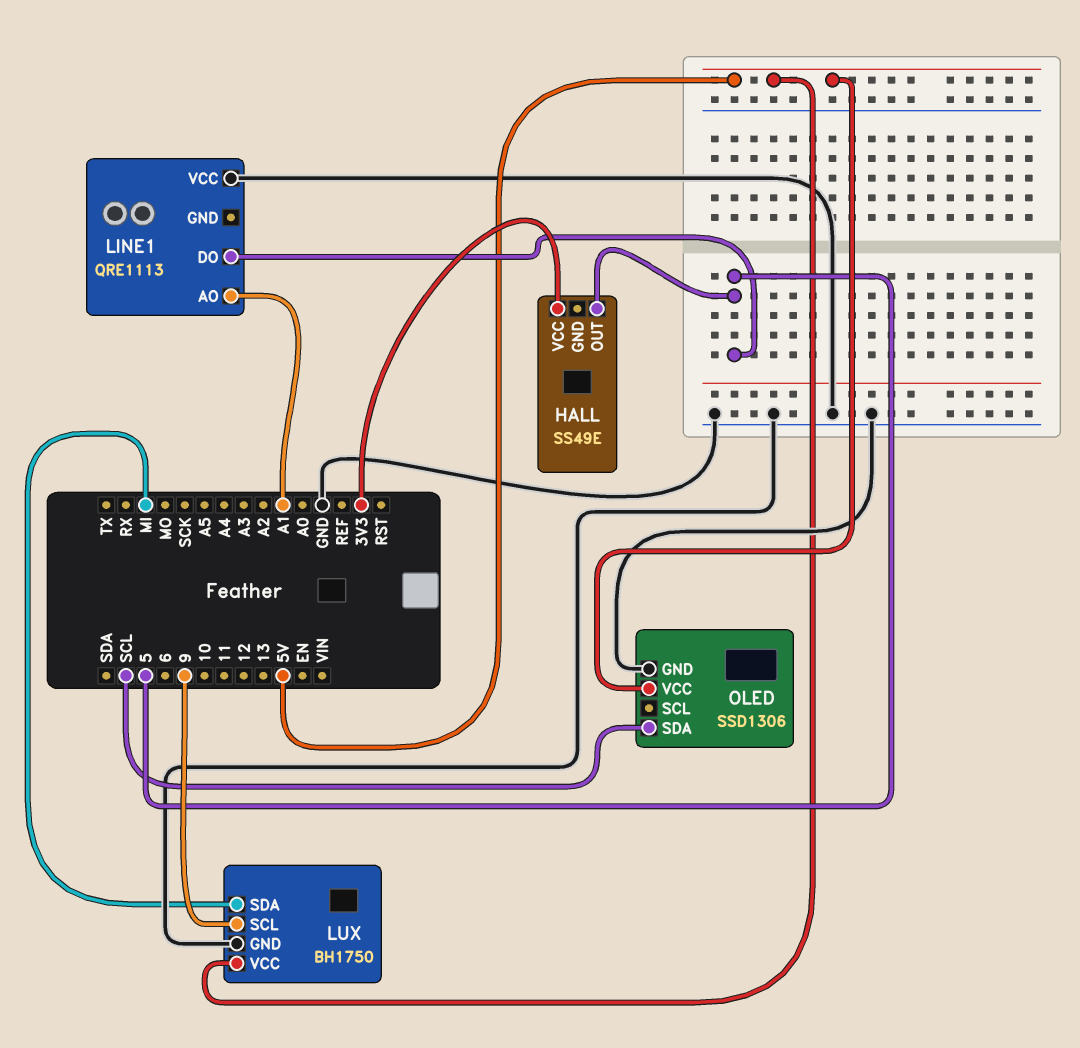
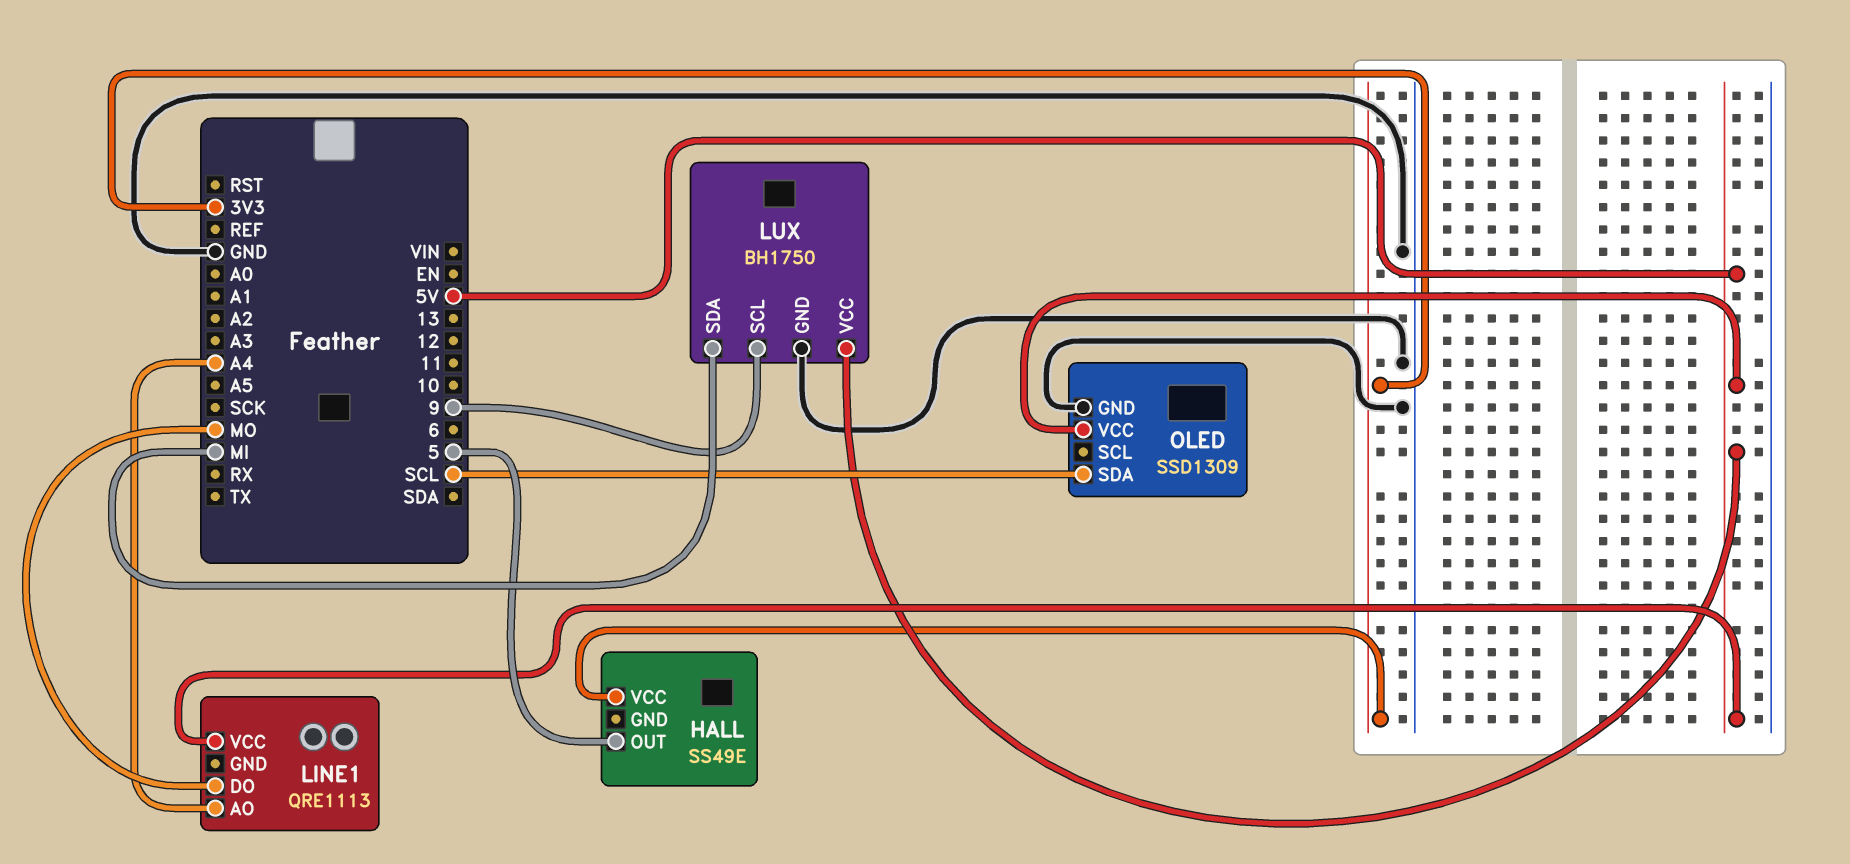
LINE1 pin AO: A1 -> A4
LINE1 pin DO: 5 -> MO
LINE1 pin VCC: GND -> 5V
OLED: SSD1306 -> SSD1309

